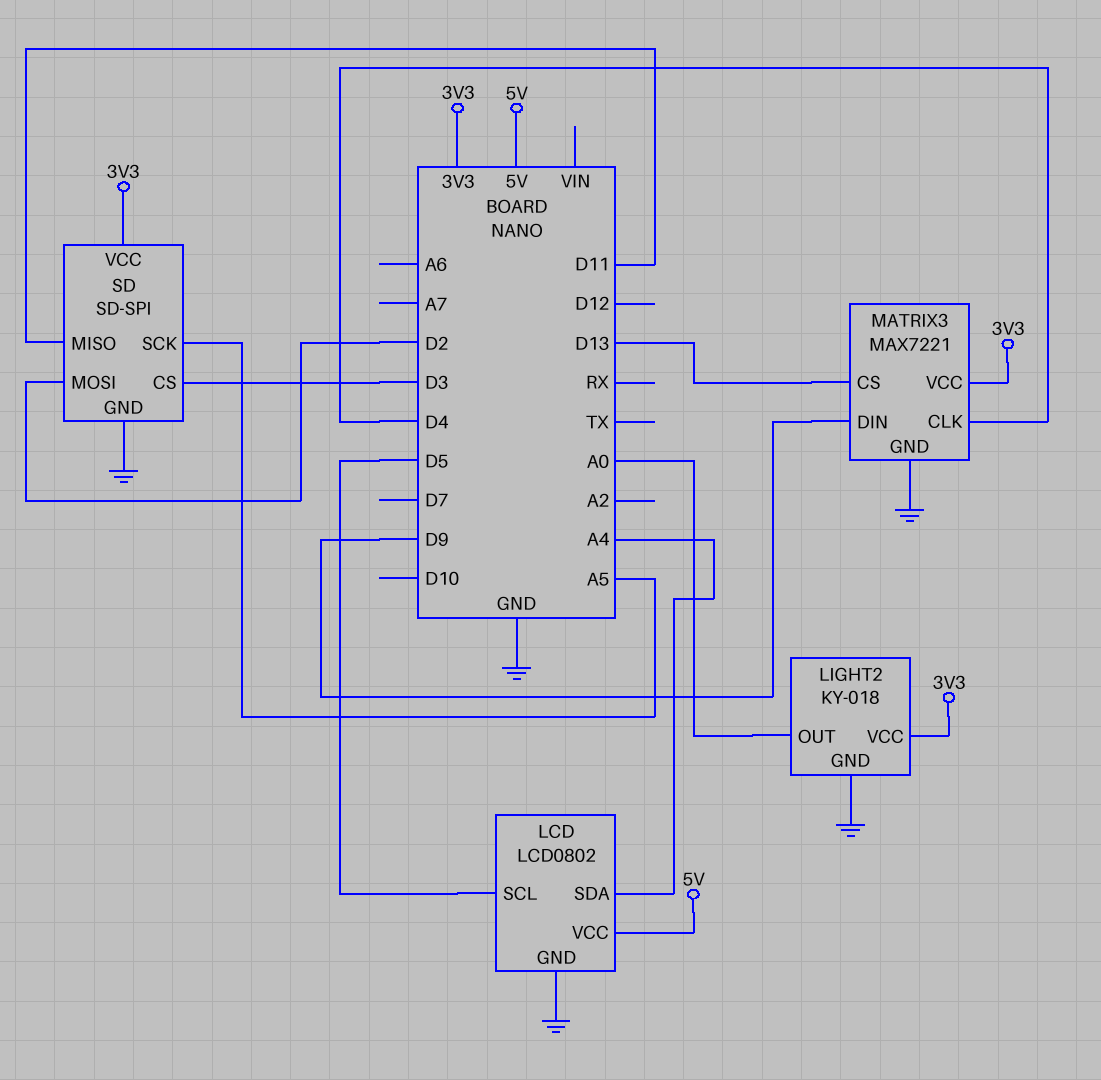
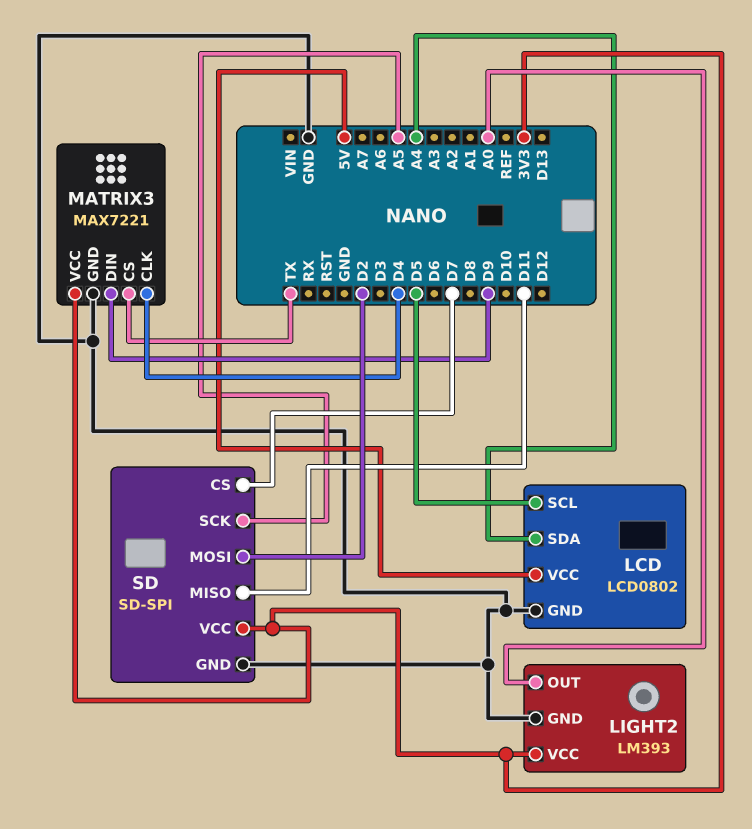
LIGHT2: KY-018 -> LM393
MATRIX3 pin CS: D13 -> TX
SD pin CS: D3 -> D7

